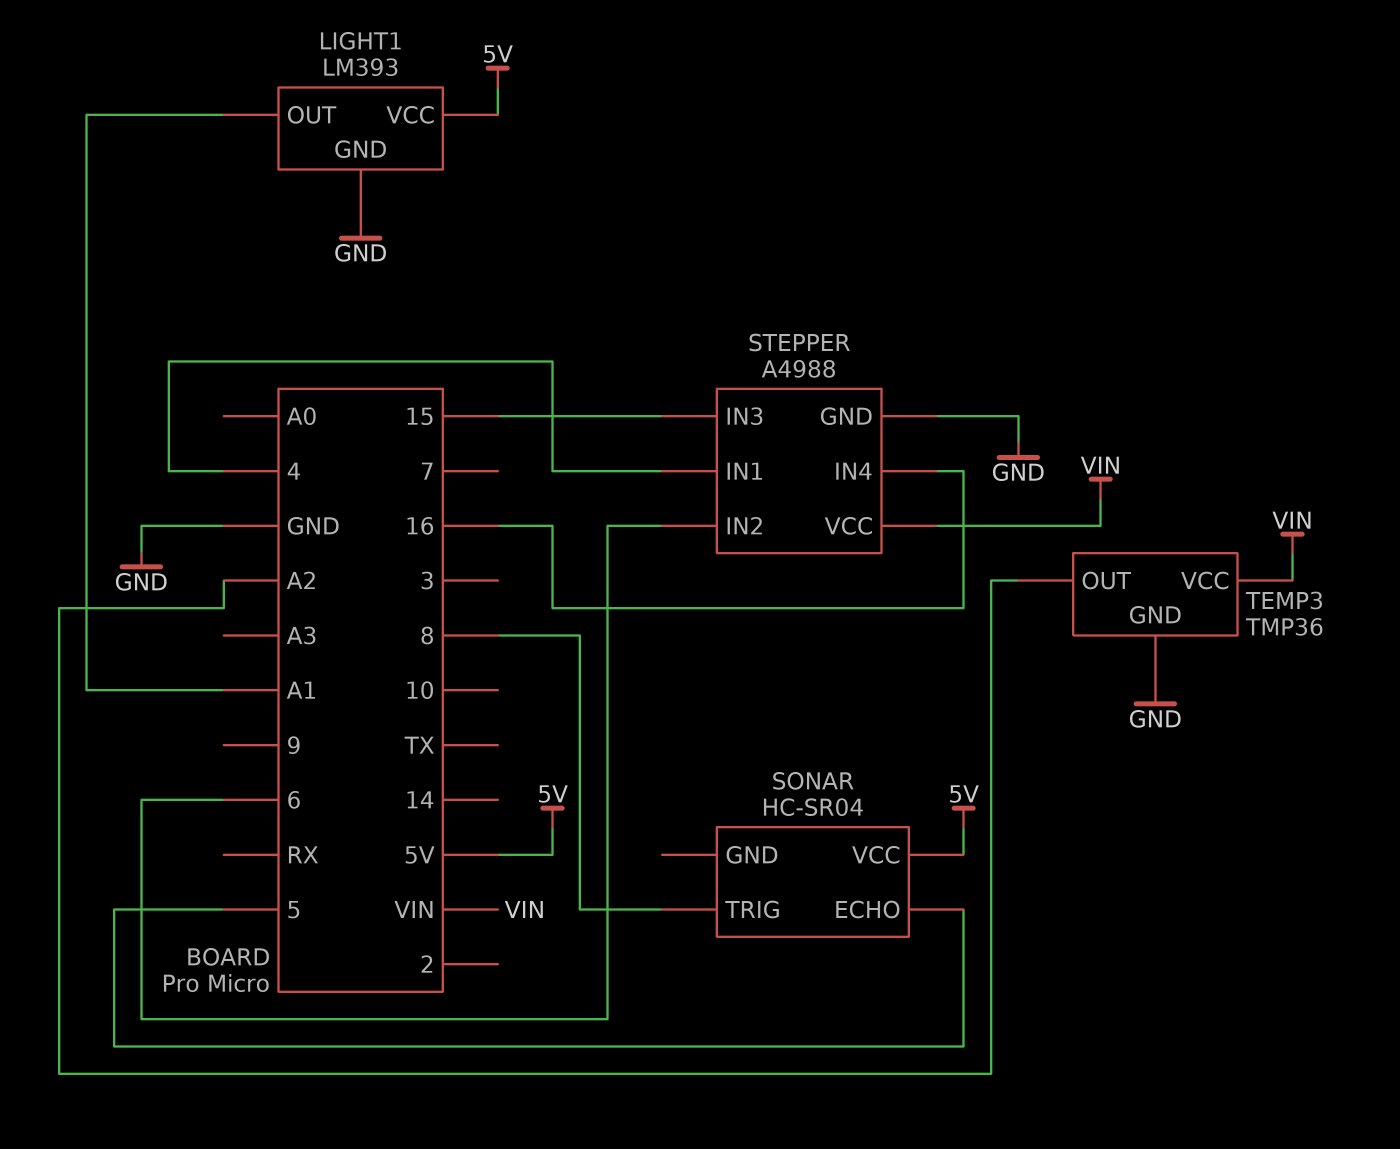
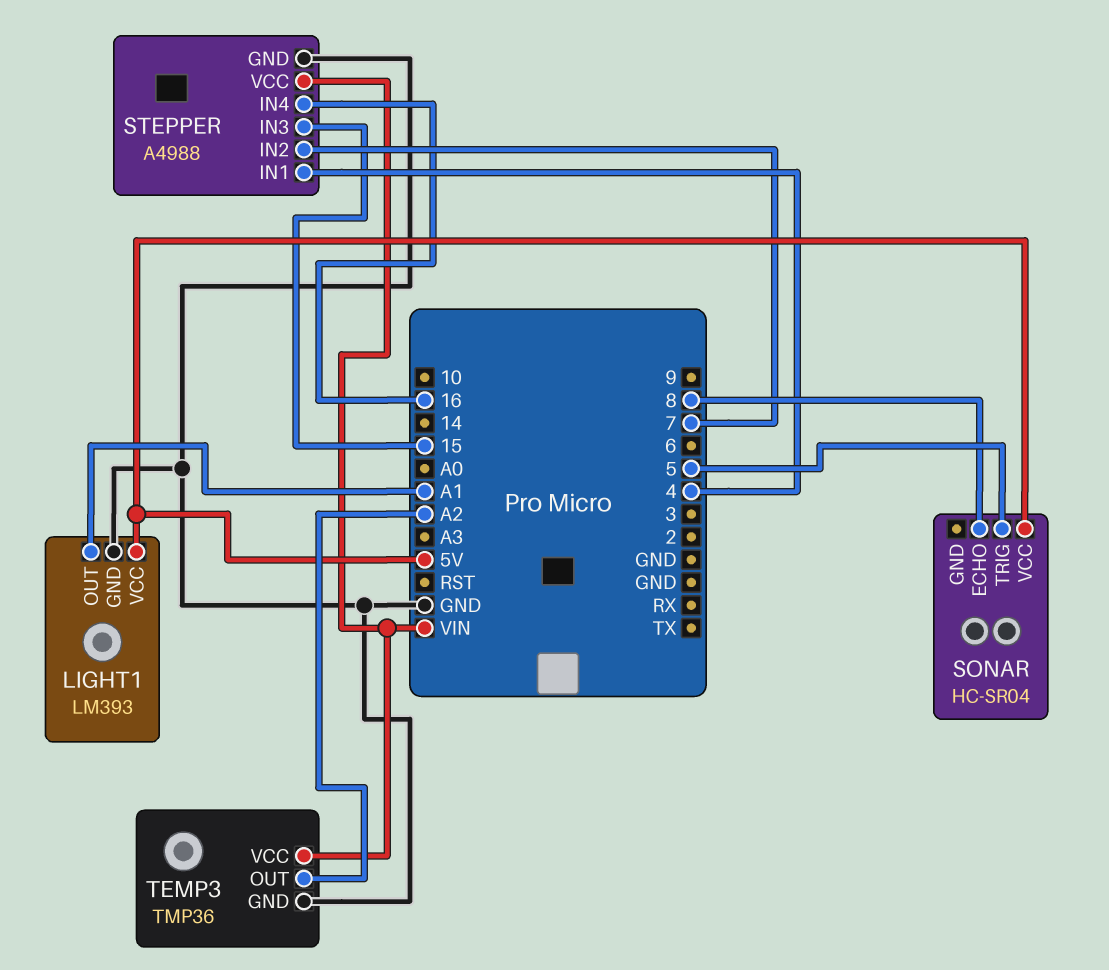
SONAR pin ECHO: 5 -> 8
SONAR pin TRIG: 8 -> 5
STEPPER pin IN2: 6 -> 7

